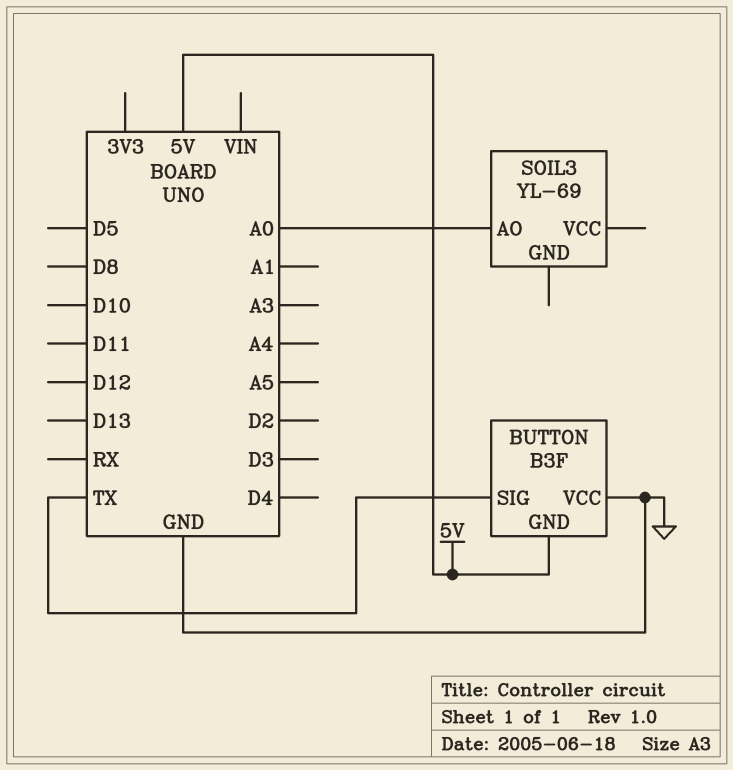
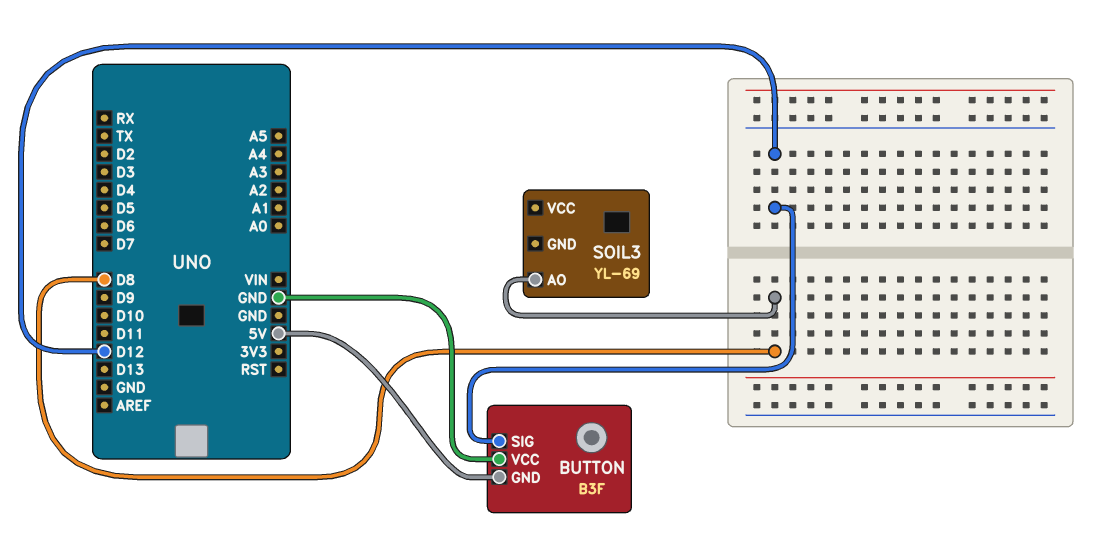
BUTTON pin SIG: TX -> D12
SOIL3 pin AO: A0 -> D8

